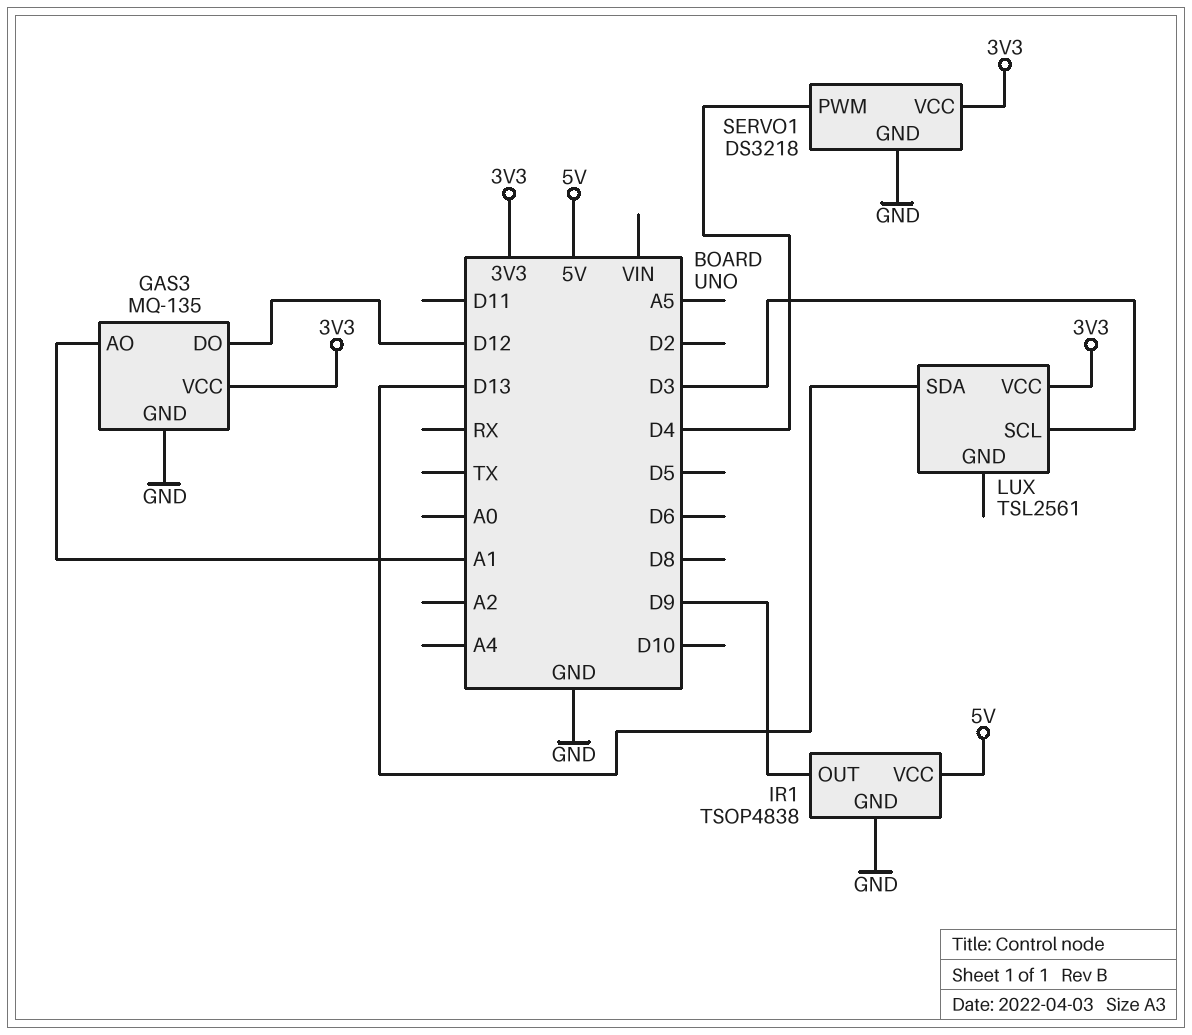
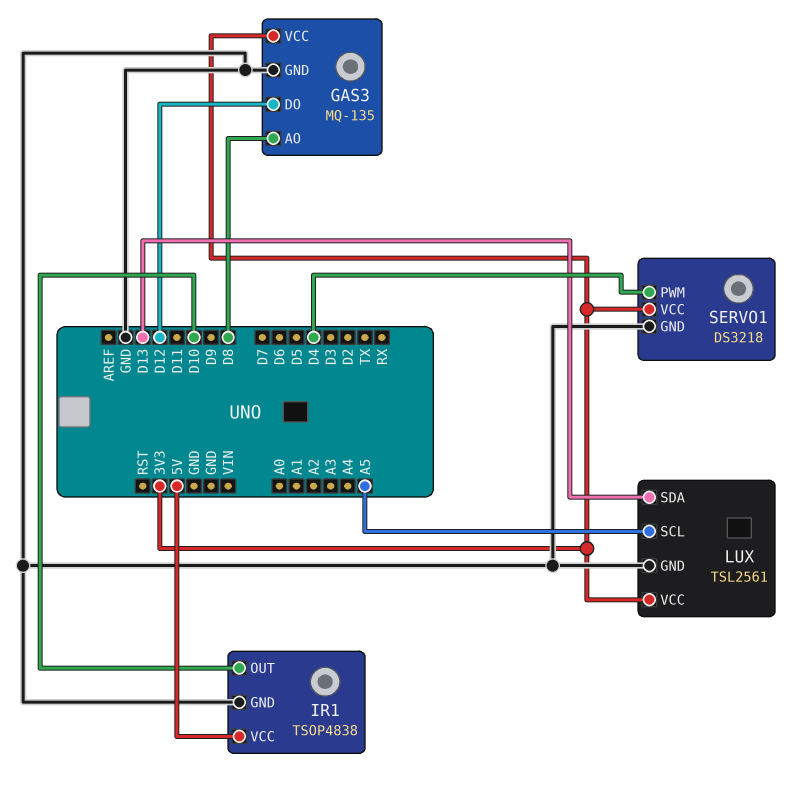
GAS3 pin AO: A1 -> D8
IR1 pin OUT: D9 -> D10
LUX pin GND: none -> GND
LUX pin SCL: D3 -> A5

